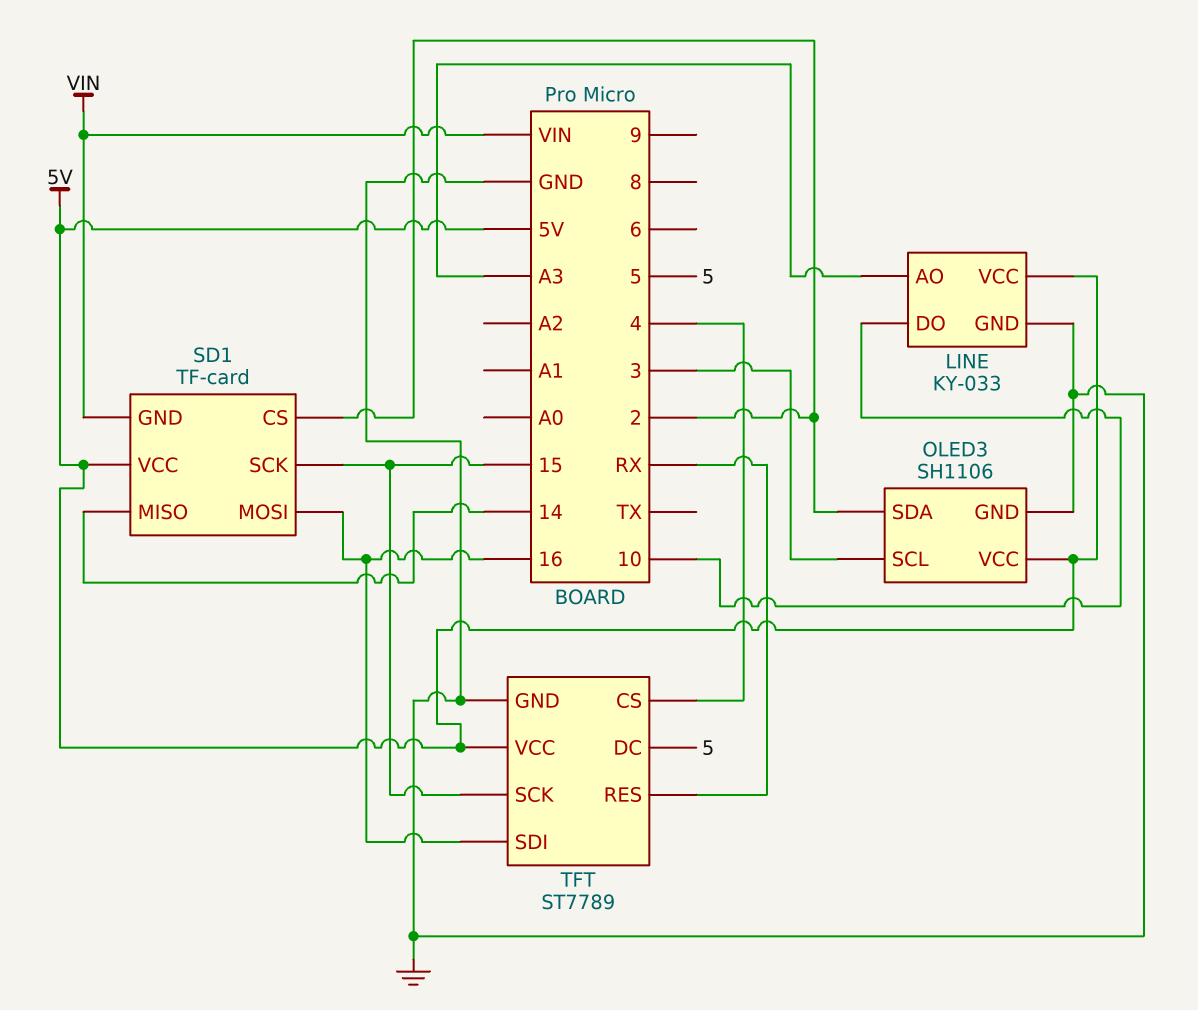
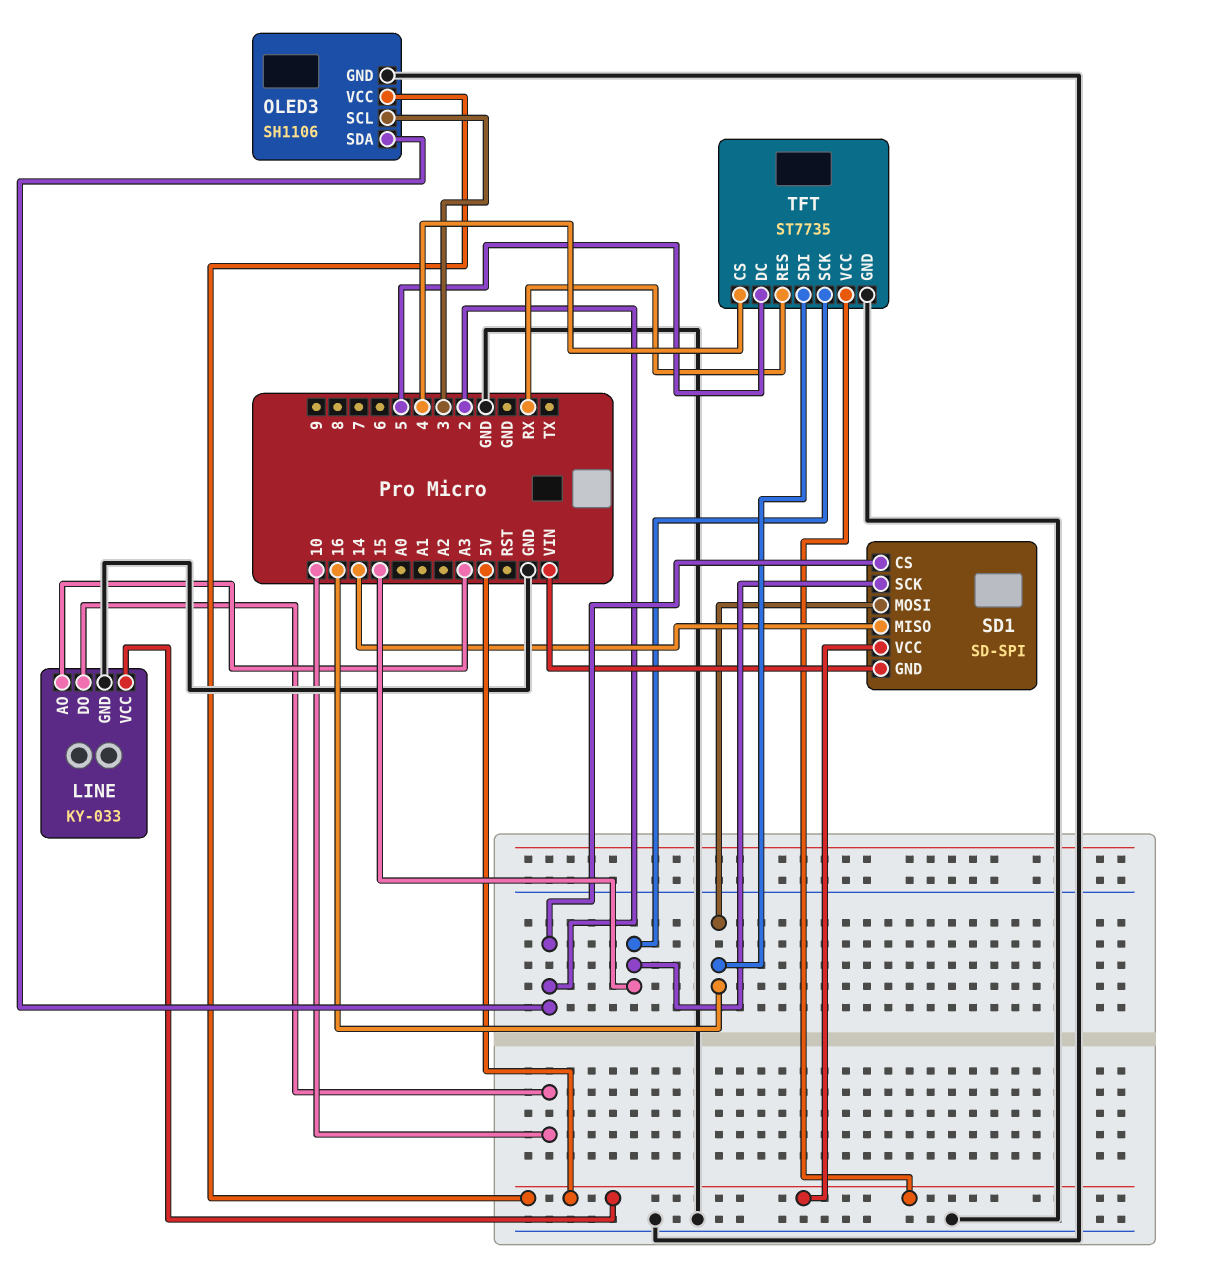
SD1: TF-card -> SD-SPI
TFT: ST7789 -> ST7735

